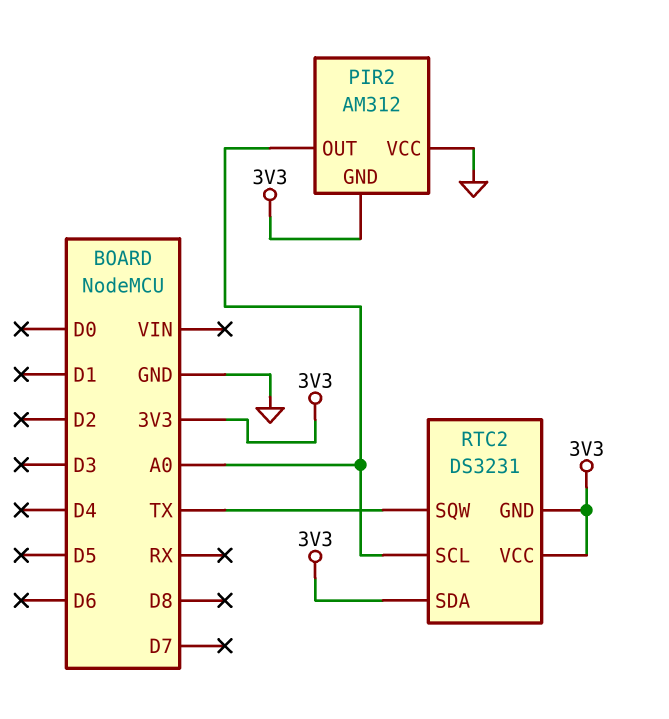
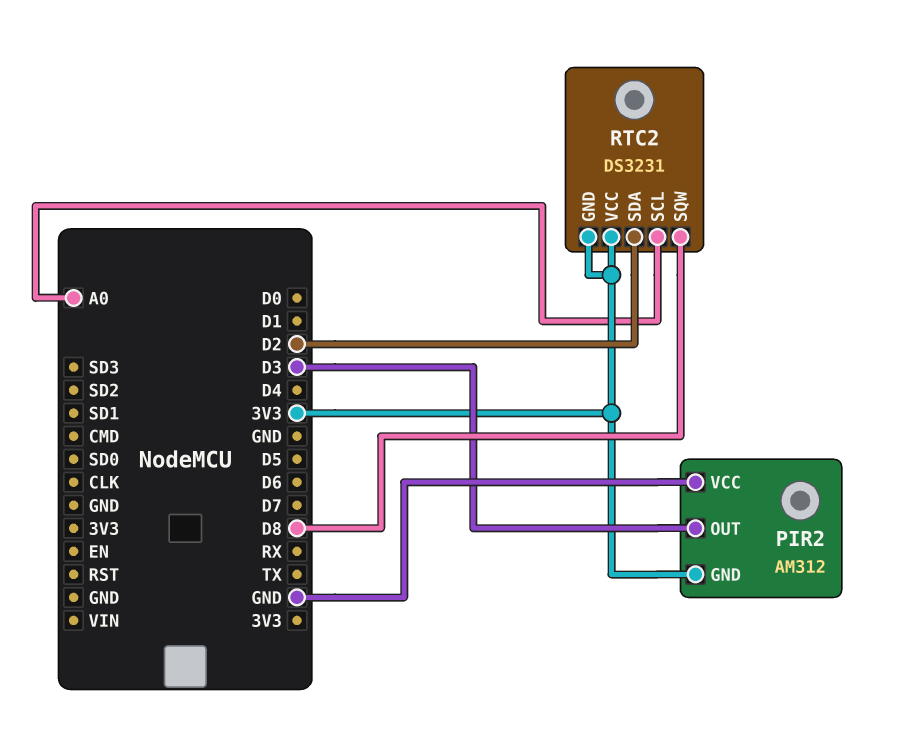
PIR2 pin OUT: A0 -> D3
RTC2 pin SDA: 3V3 -> D2
RTC2 pin SQW: TX -> D8

